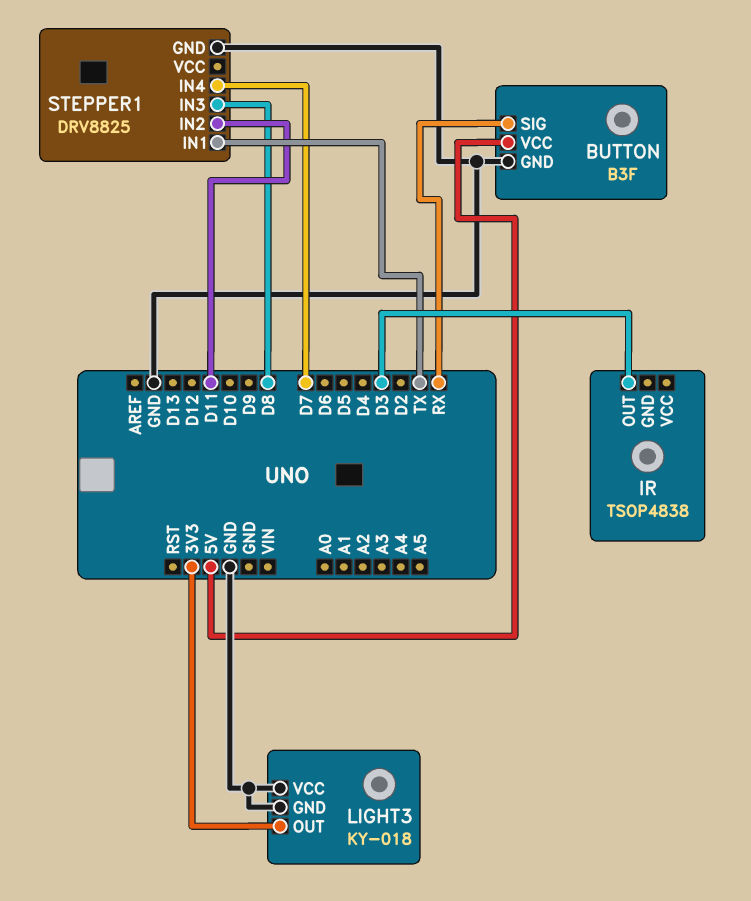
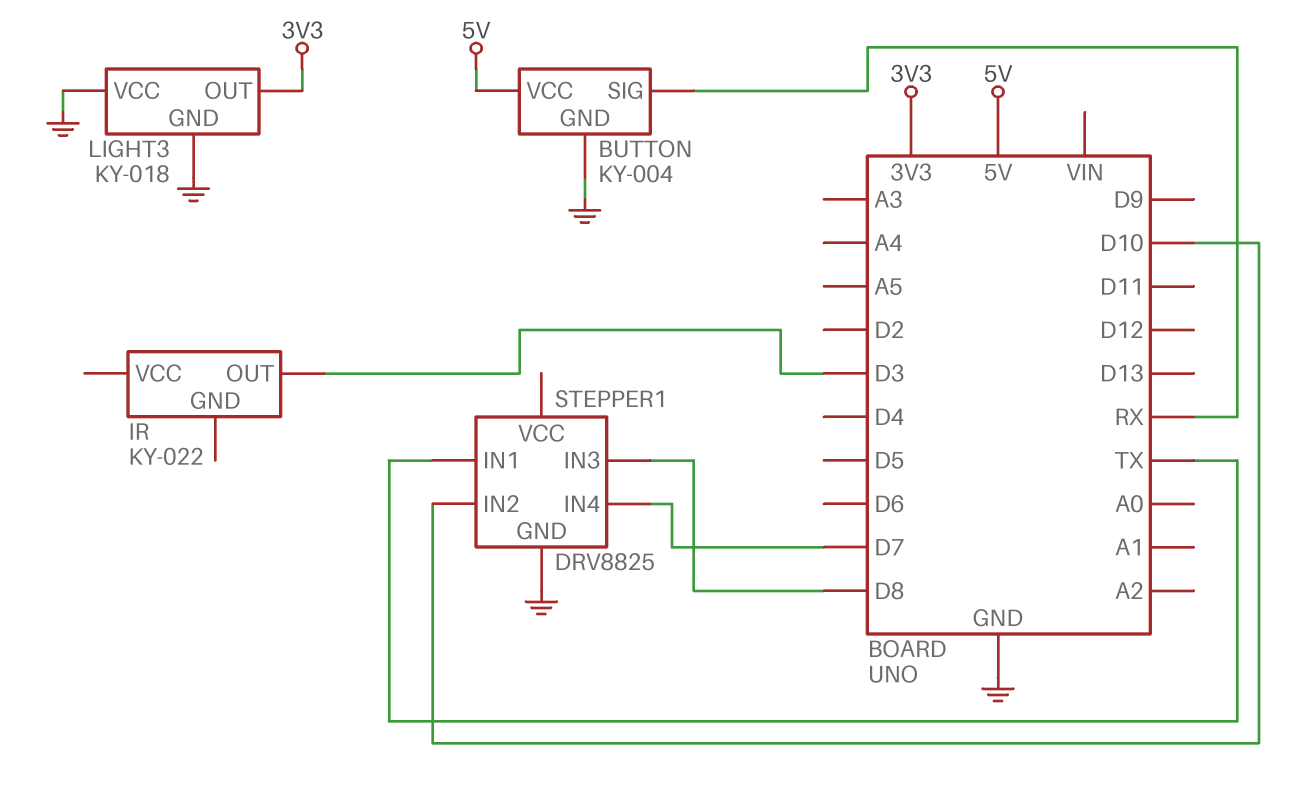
BUTTON: B3F -> KY-004
IR: TSOP4838 -> KY-022
STEPPER1 pin IN2: D11 -> D10

